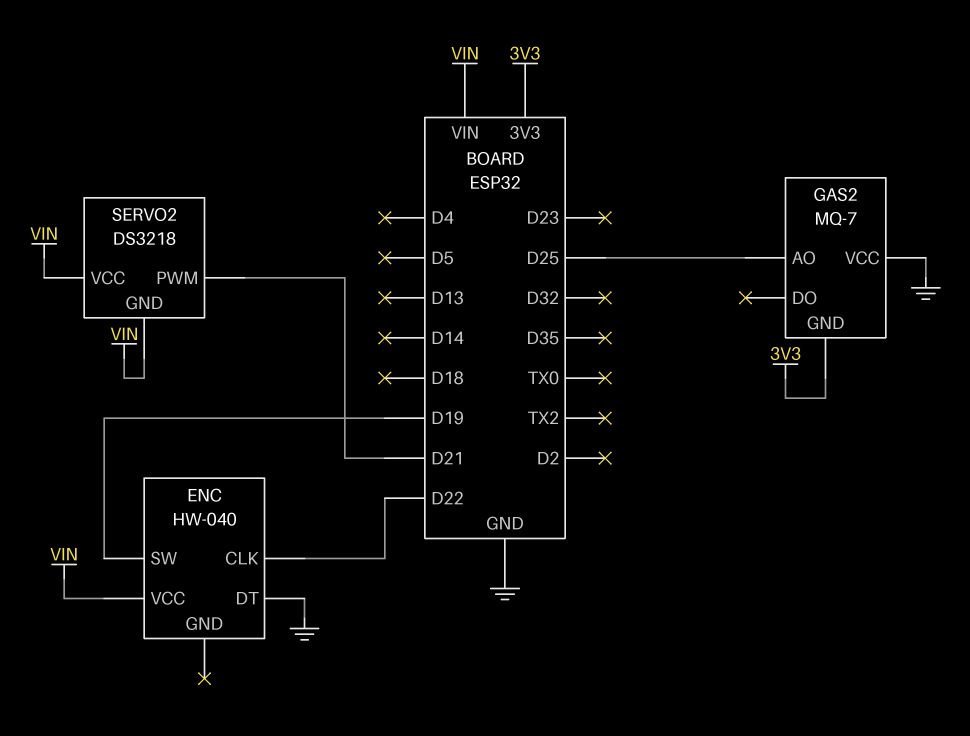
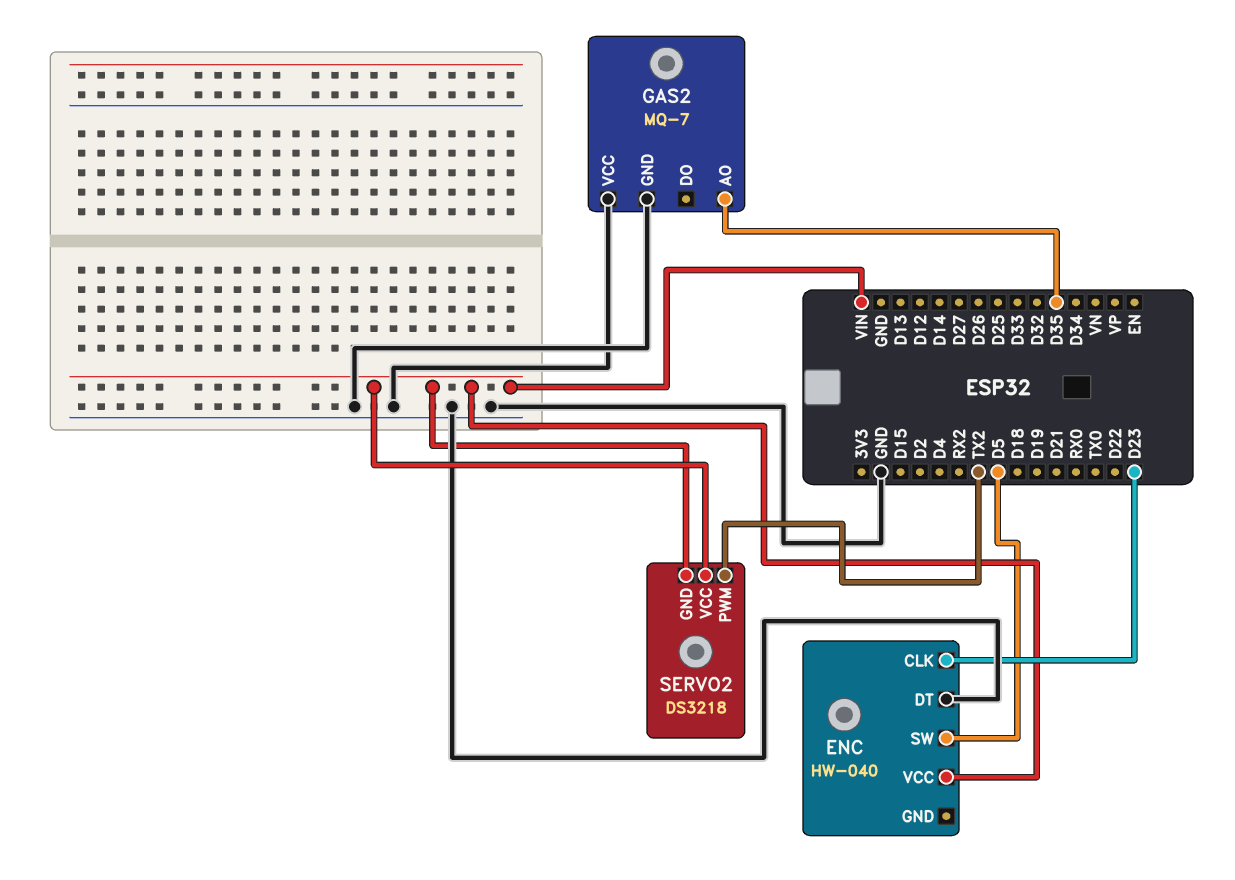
ENC pin CLK: D22 -> D23
ENC pin SW: D19 -> D5
GAS2 pin AO: D25 -> D35
GAS2 pin GND: 3V3 -> GND
SERVO2 pin PWM: D21 -> TX2

